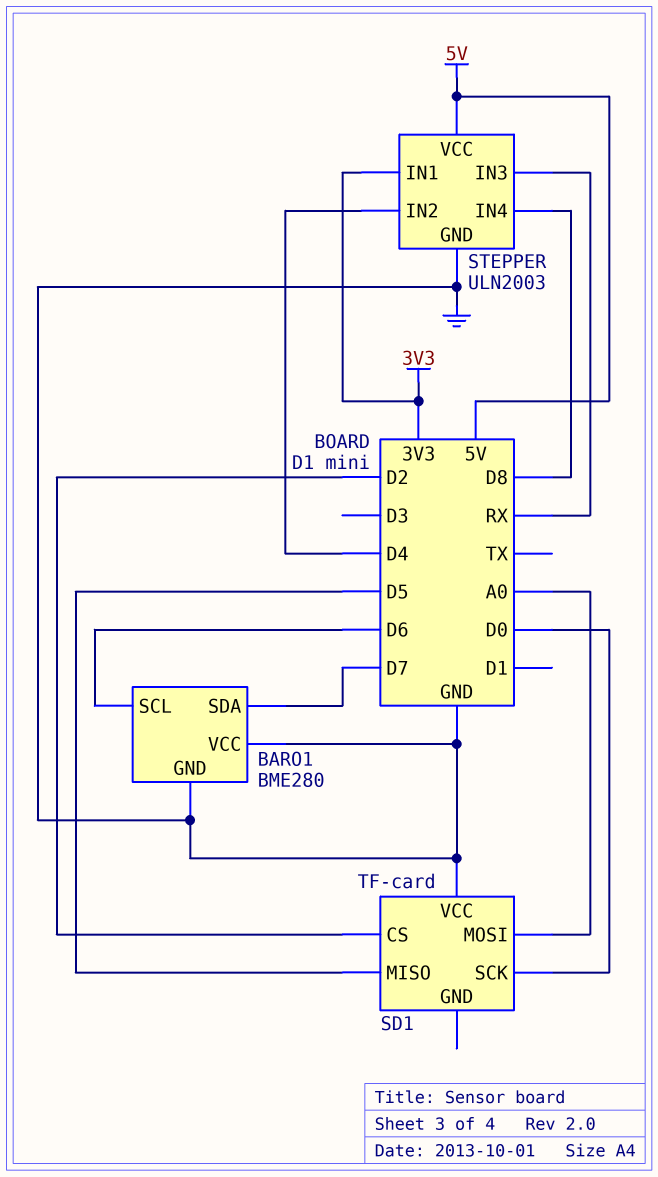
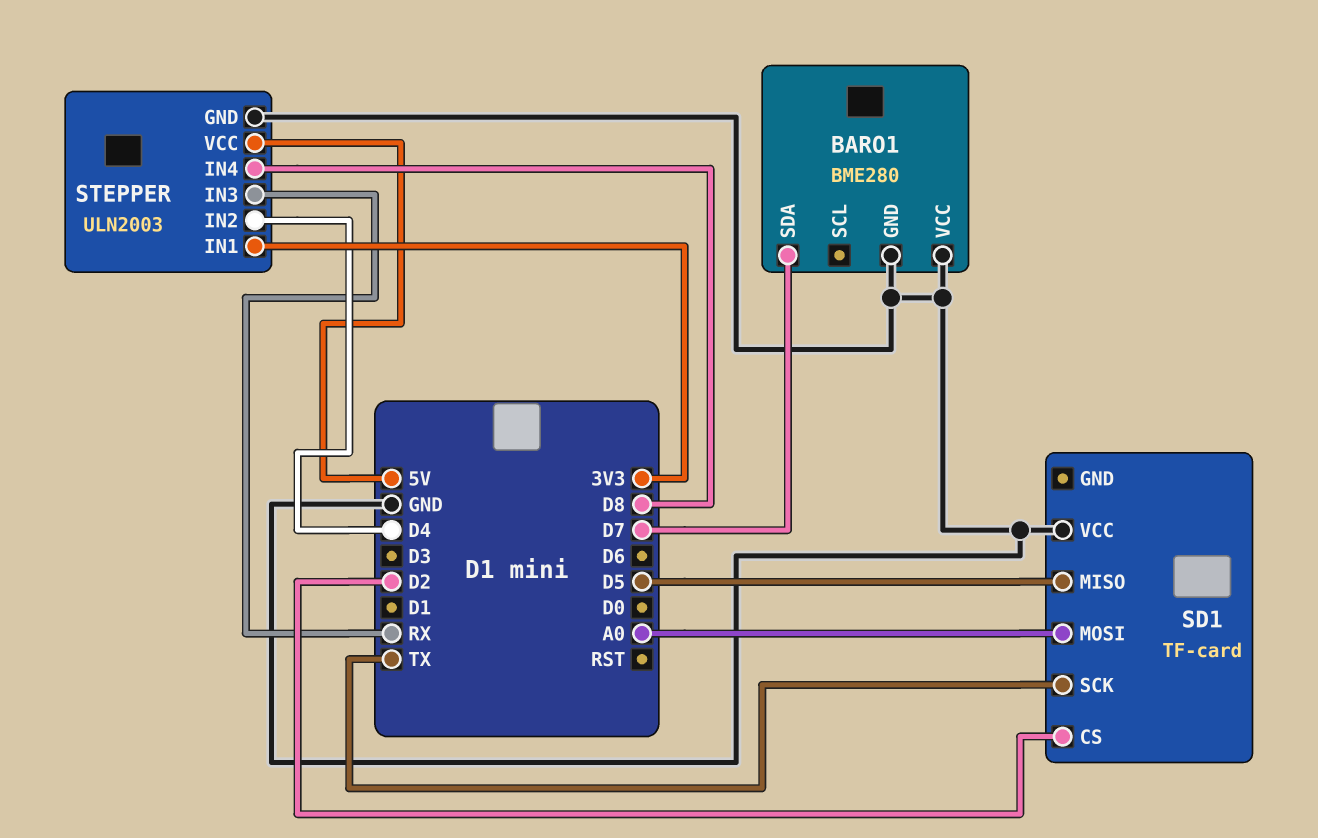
BARO1 pin SCL: D6 -> none
SD1 pin SCK: D0 -> TX

